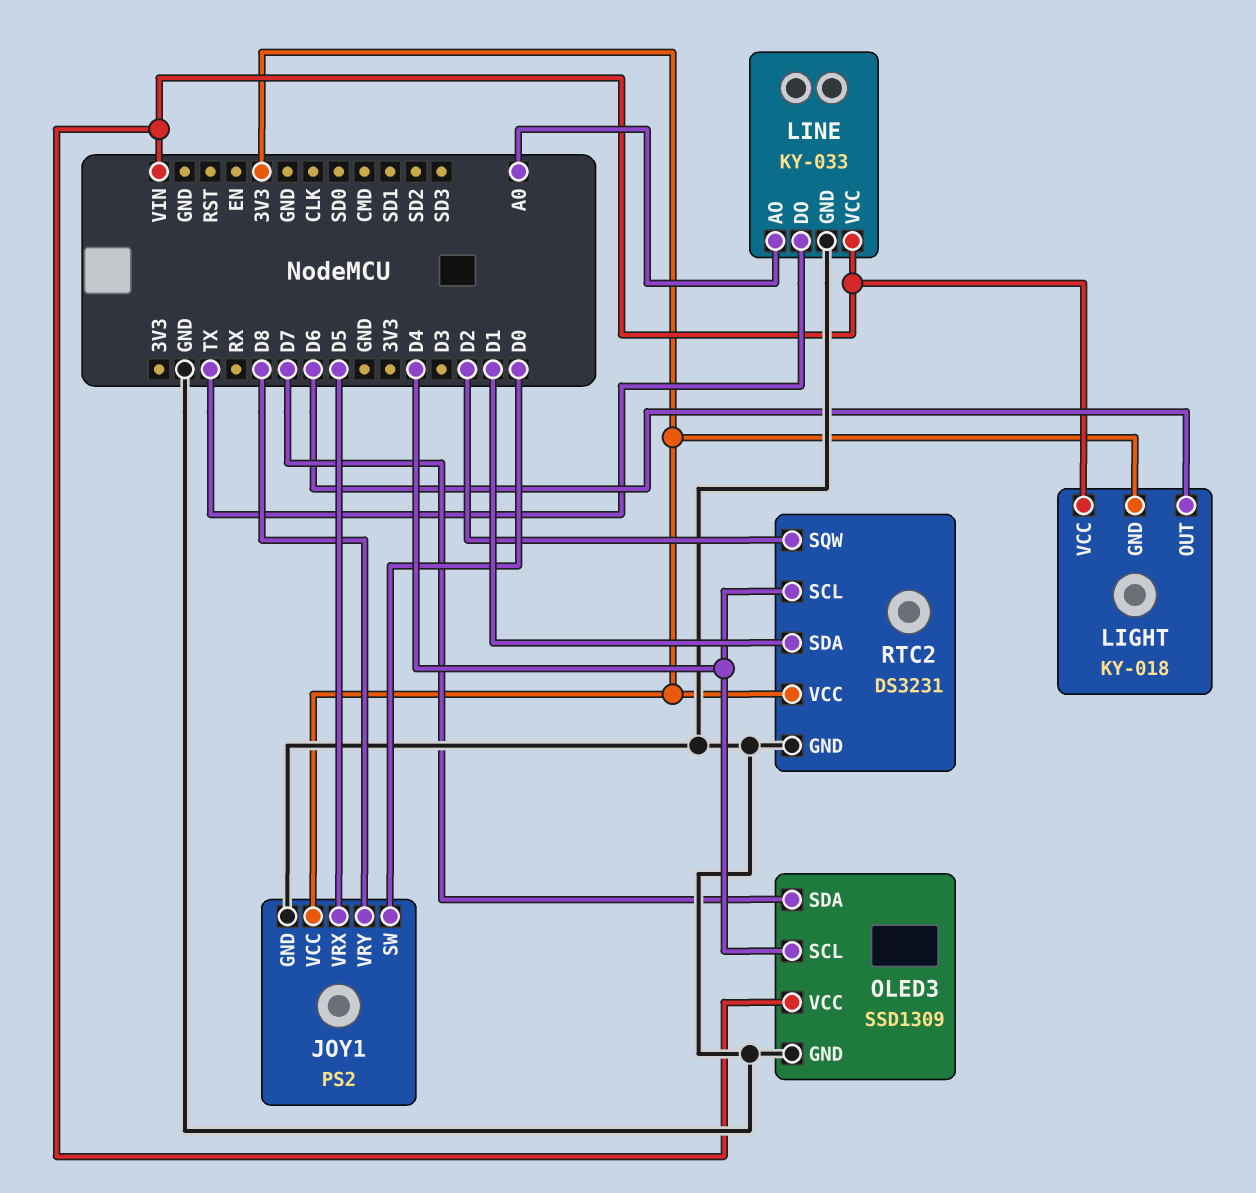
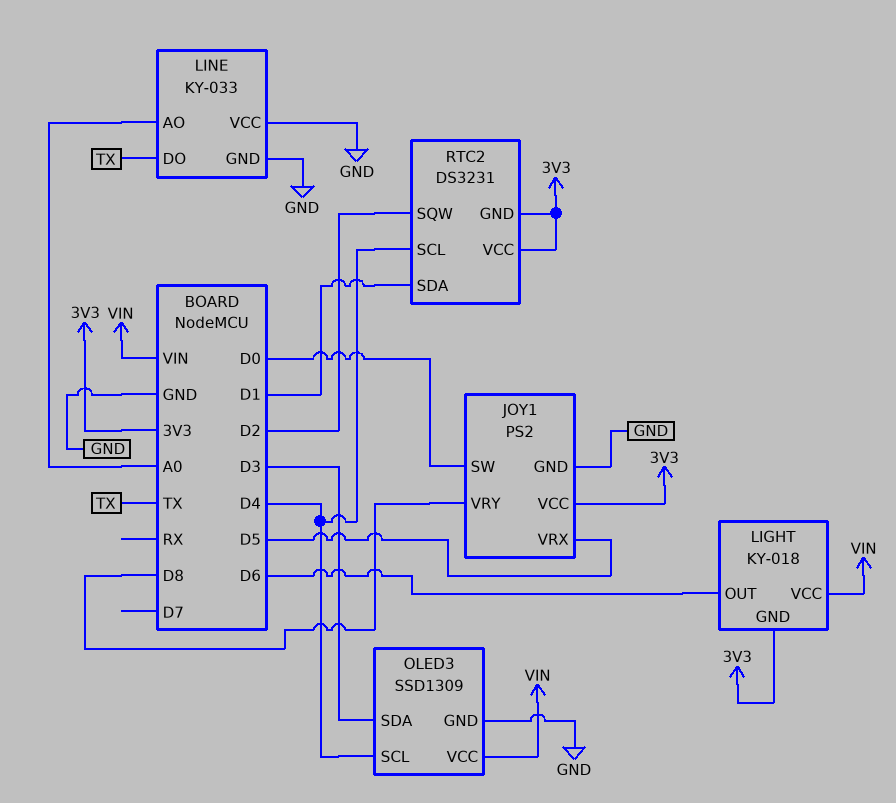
LINE pin VCC: VIN -> GND
OLED3 pin SDA: D7 -> D3
RTC2 pin GND: GND -> 3V3

